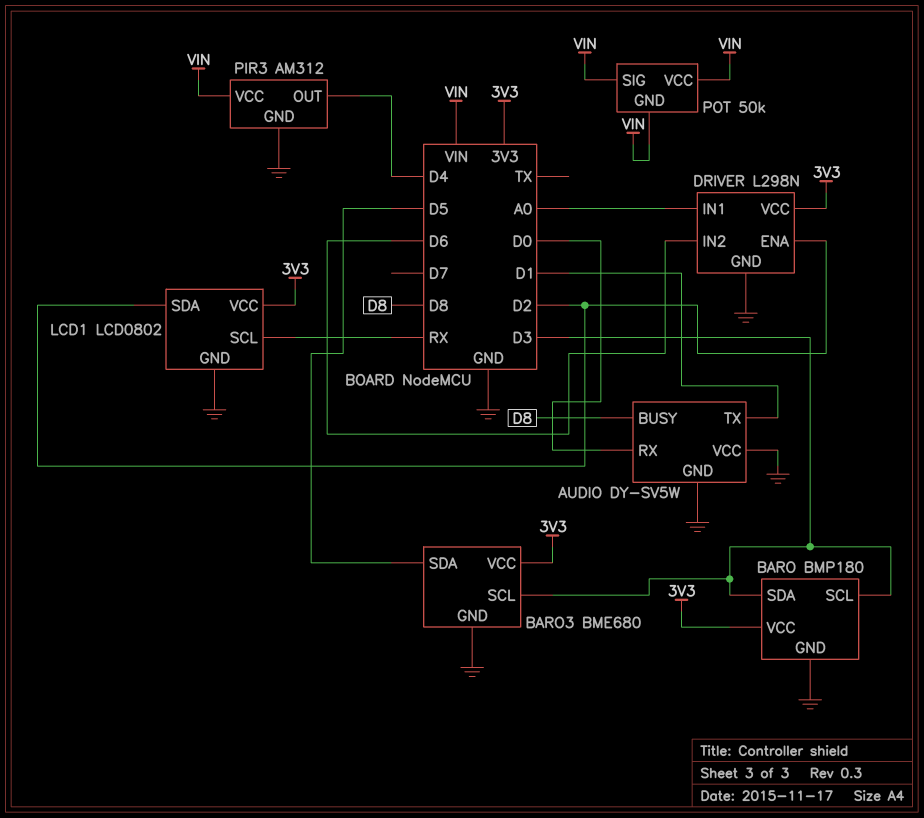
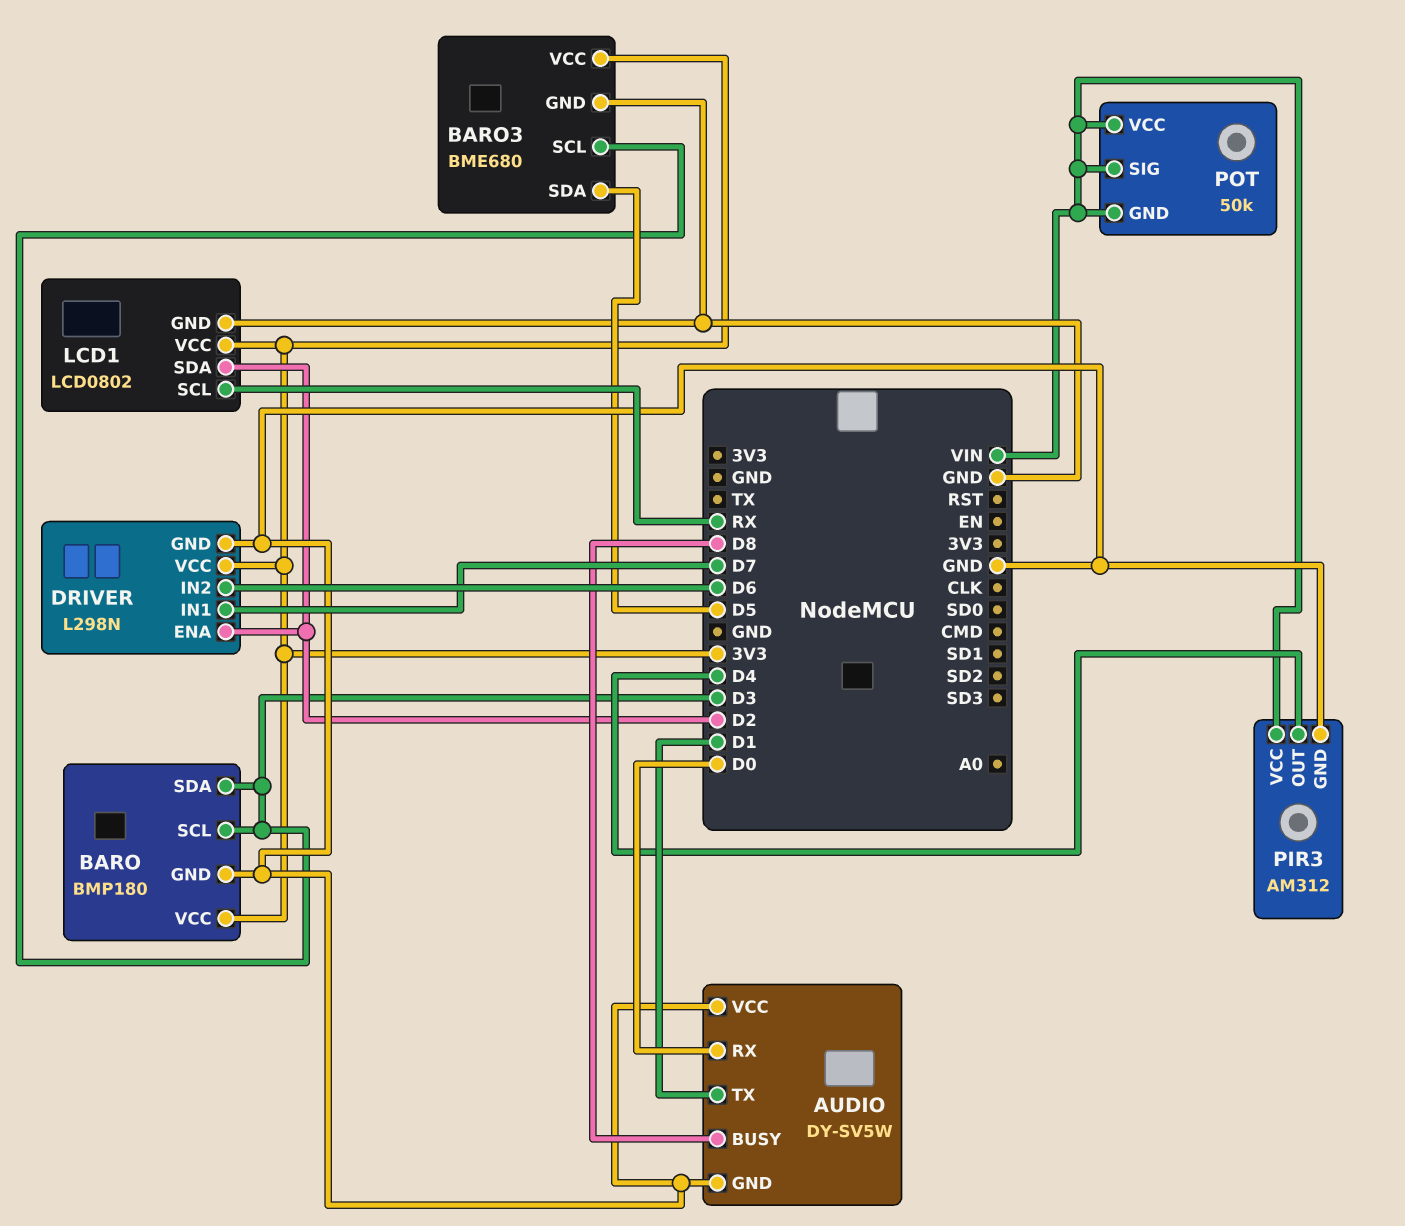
DRIVER pin IN1: A0 -> D7

